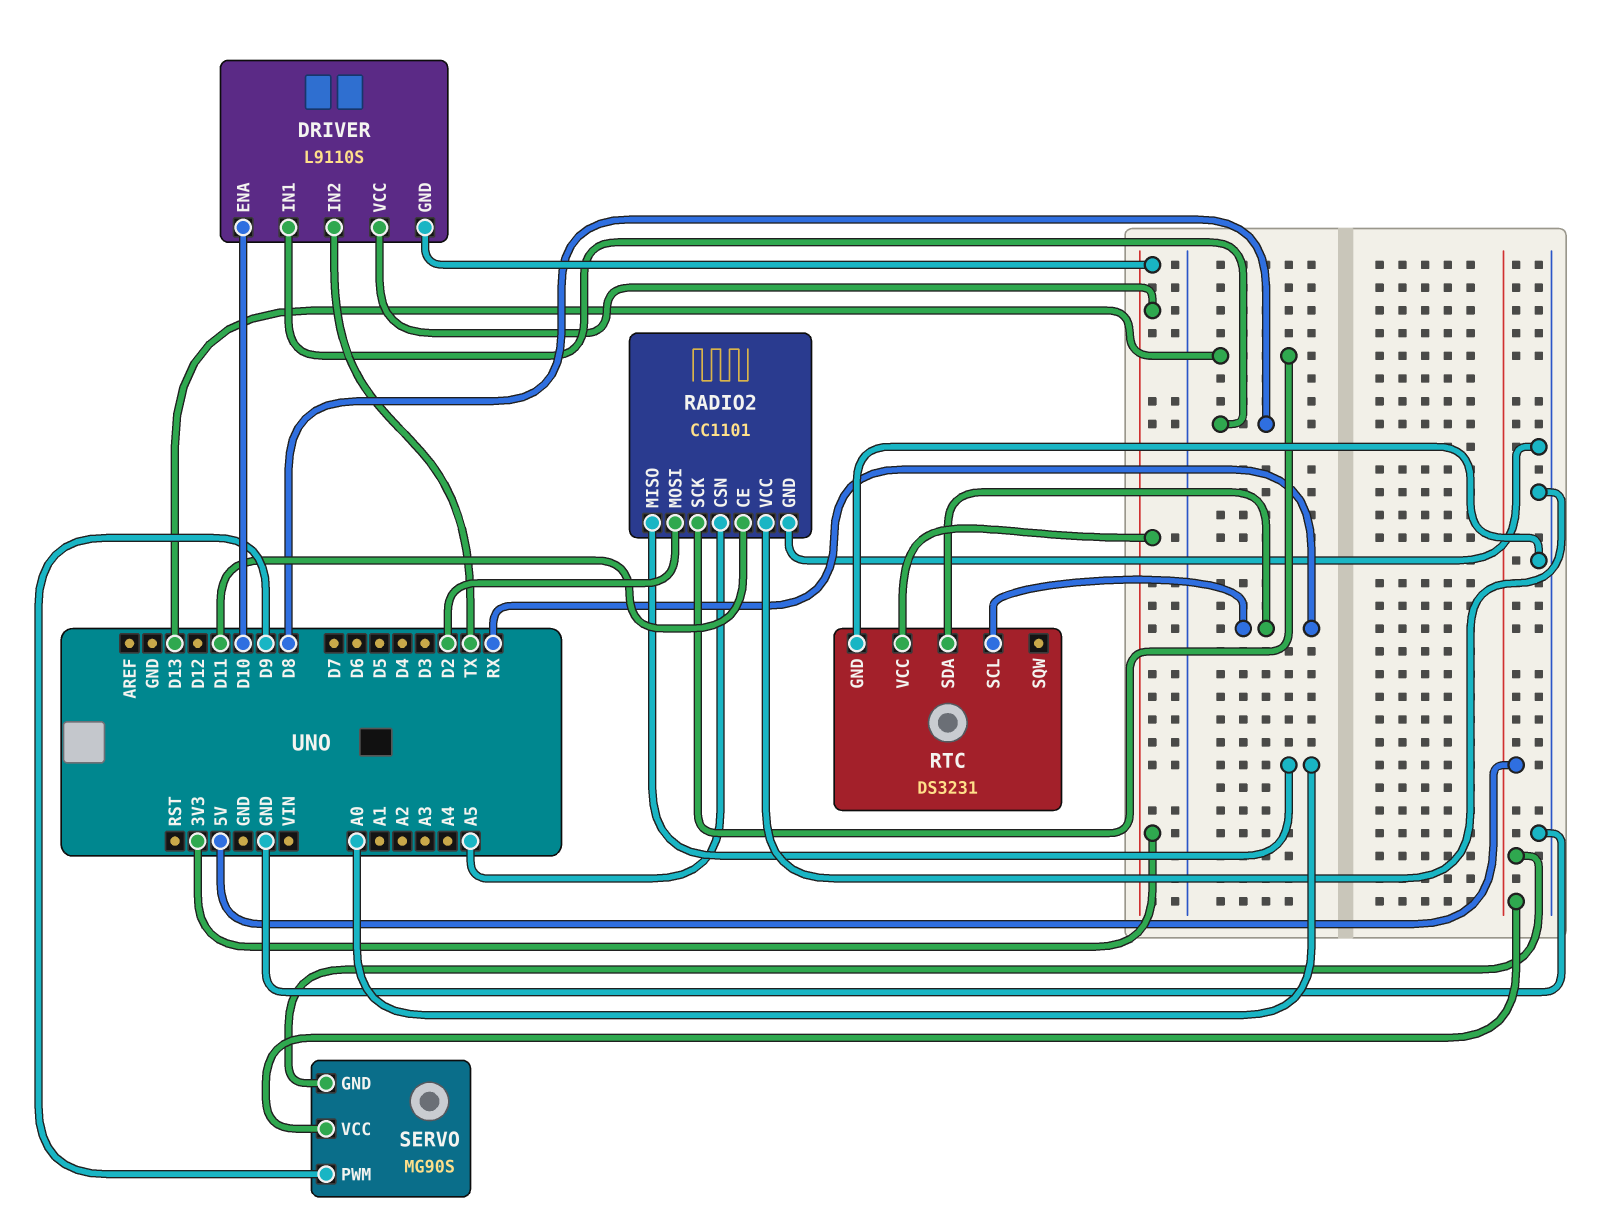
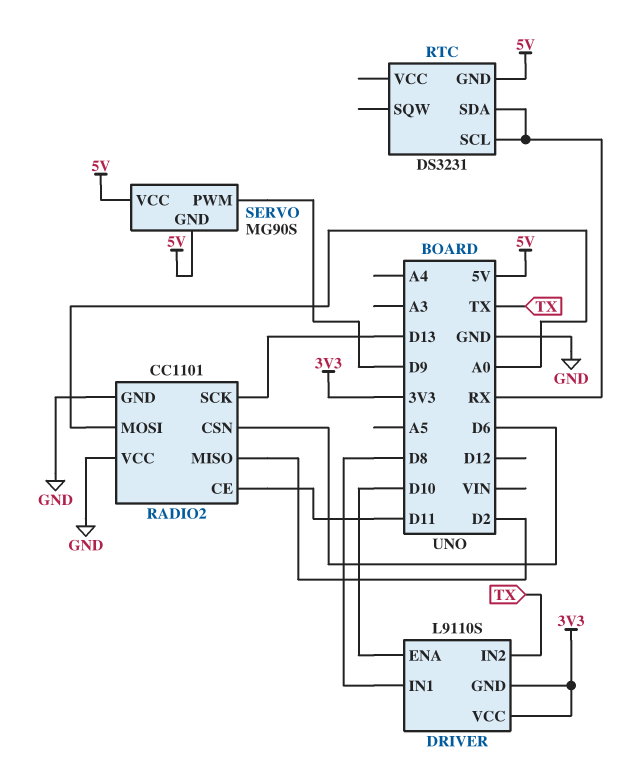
RADIO2 pin CSN: A5 -> D6
RADIO2 pin MISO: A0 -> D2
RADIO2 pin MOSI: D2 -> A0
RTC pin GND: GND -> 5V
RTC pin VCC: 3V3 -> none

